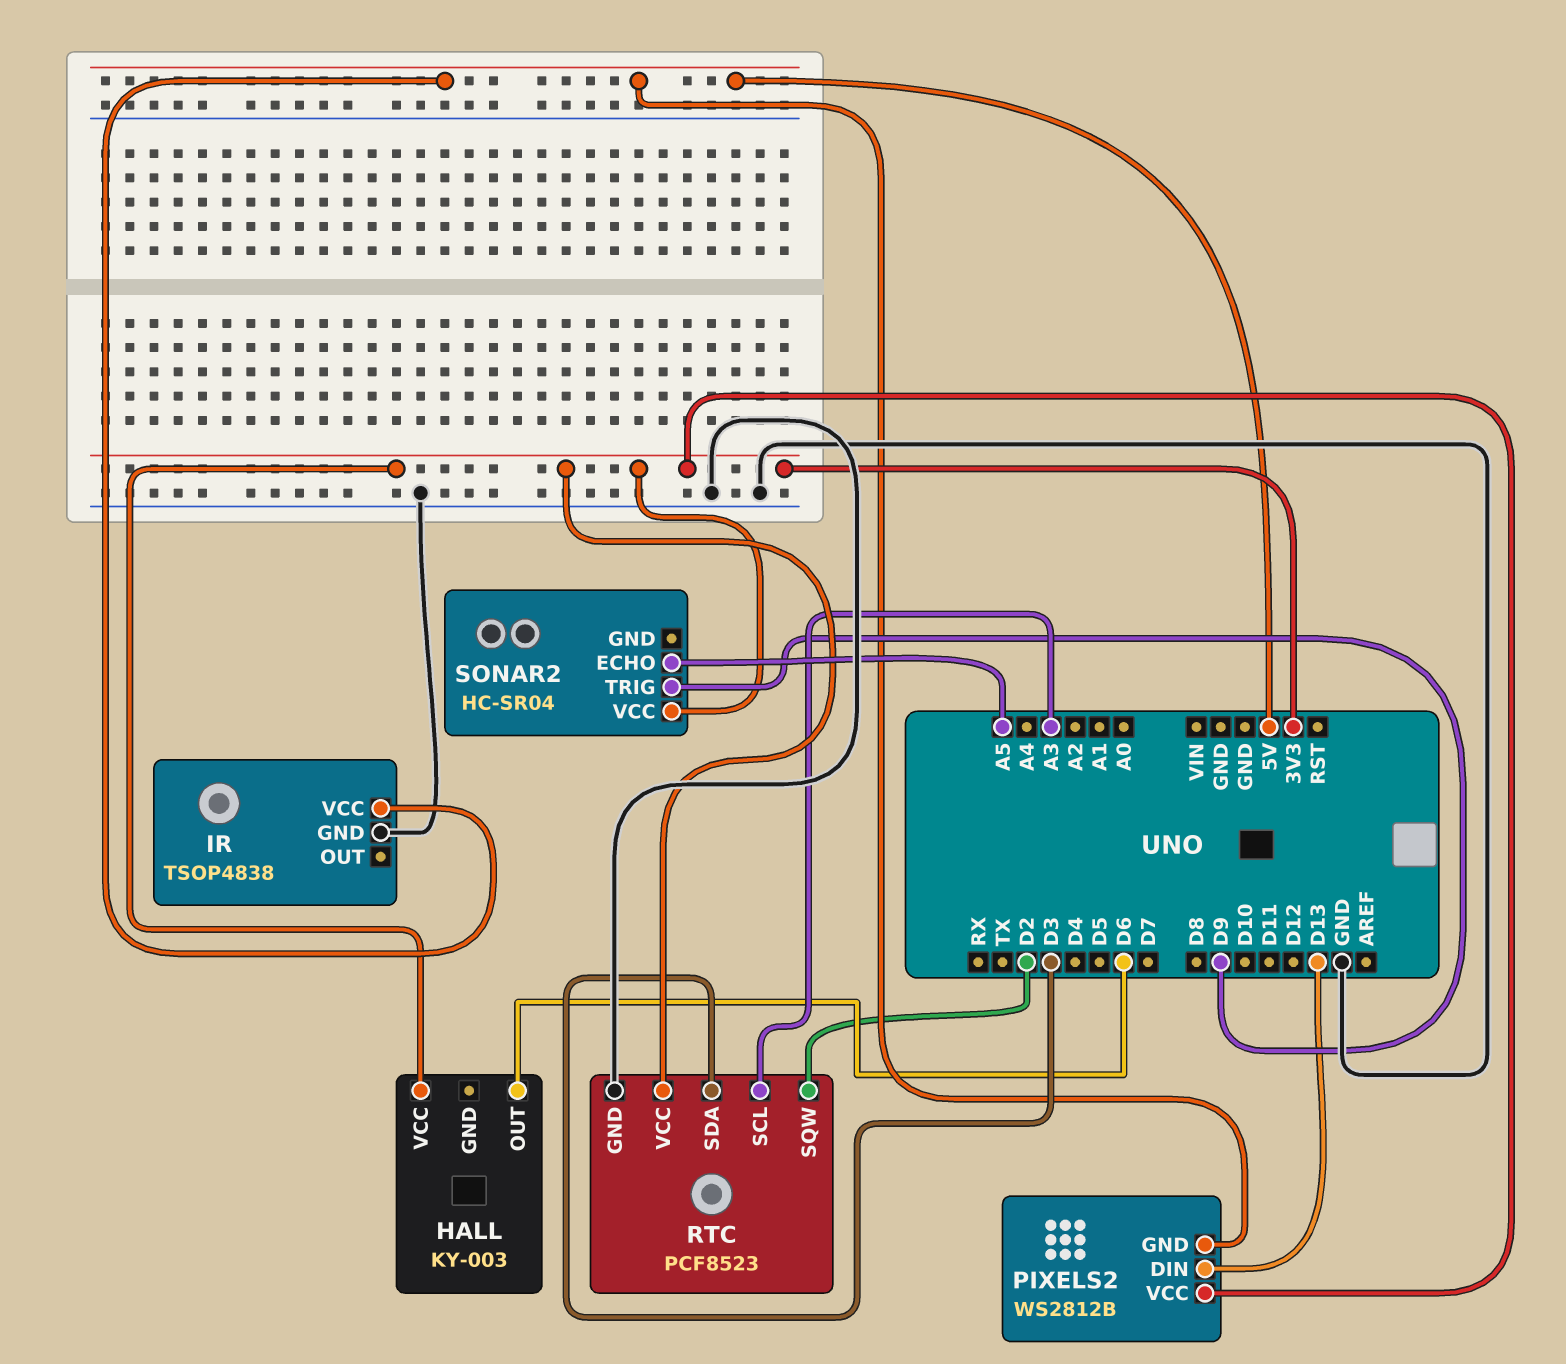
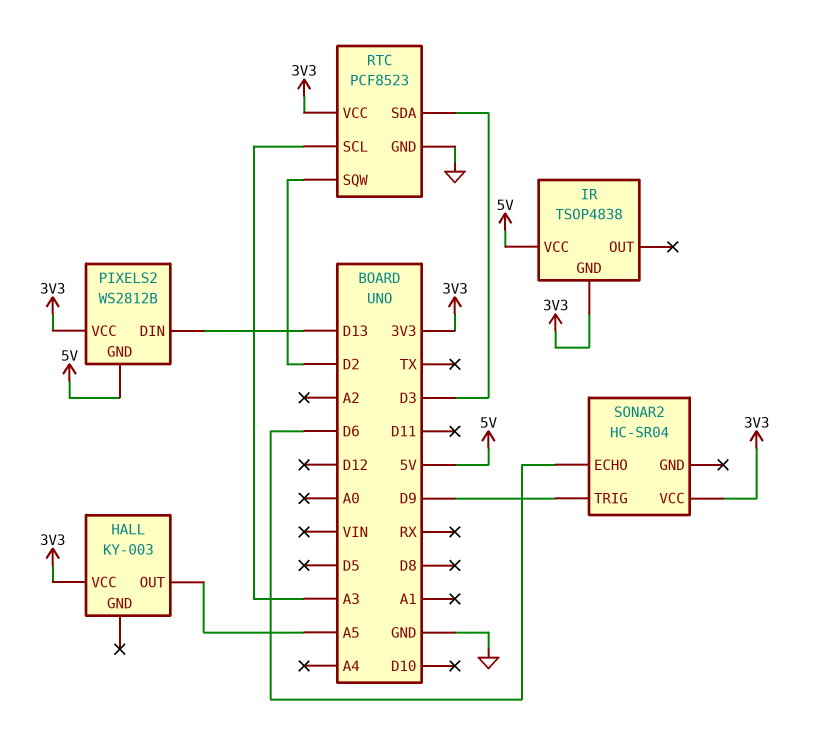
HALL pin OUT: D6 -> A5
IR pin GND: GND -> 3V3
SONAR2 pin ECHO: A5 -> D6

